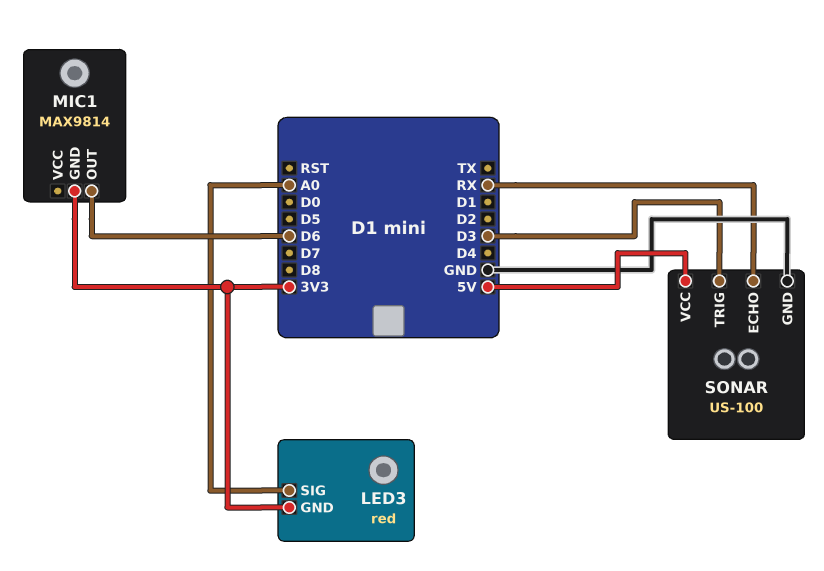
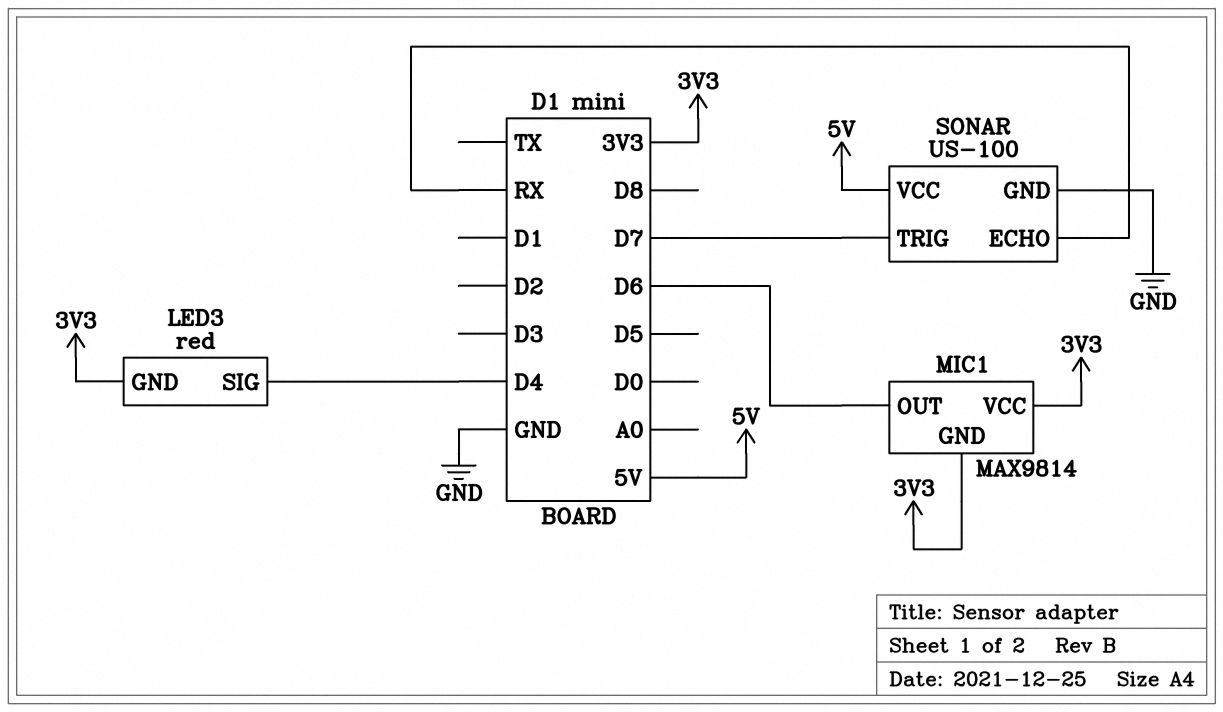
LED3 pin SIG: A0 -> D4
MIC1 pin VCC: none -> 3V3
SONAR pin TRIG: D3 -> D7

